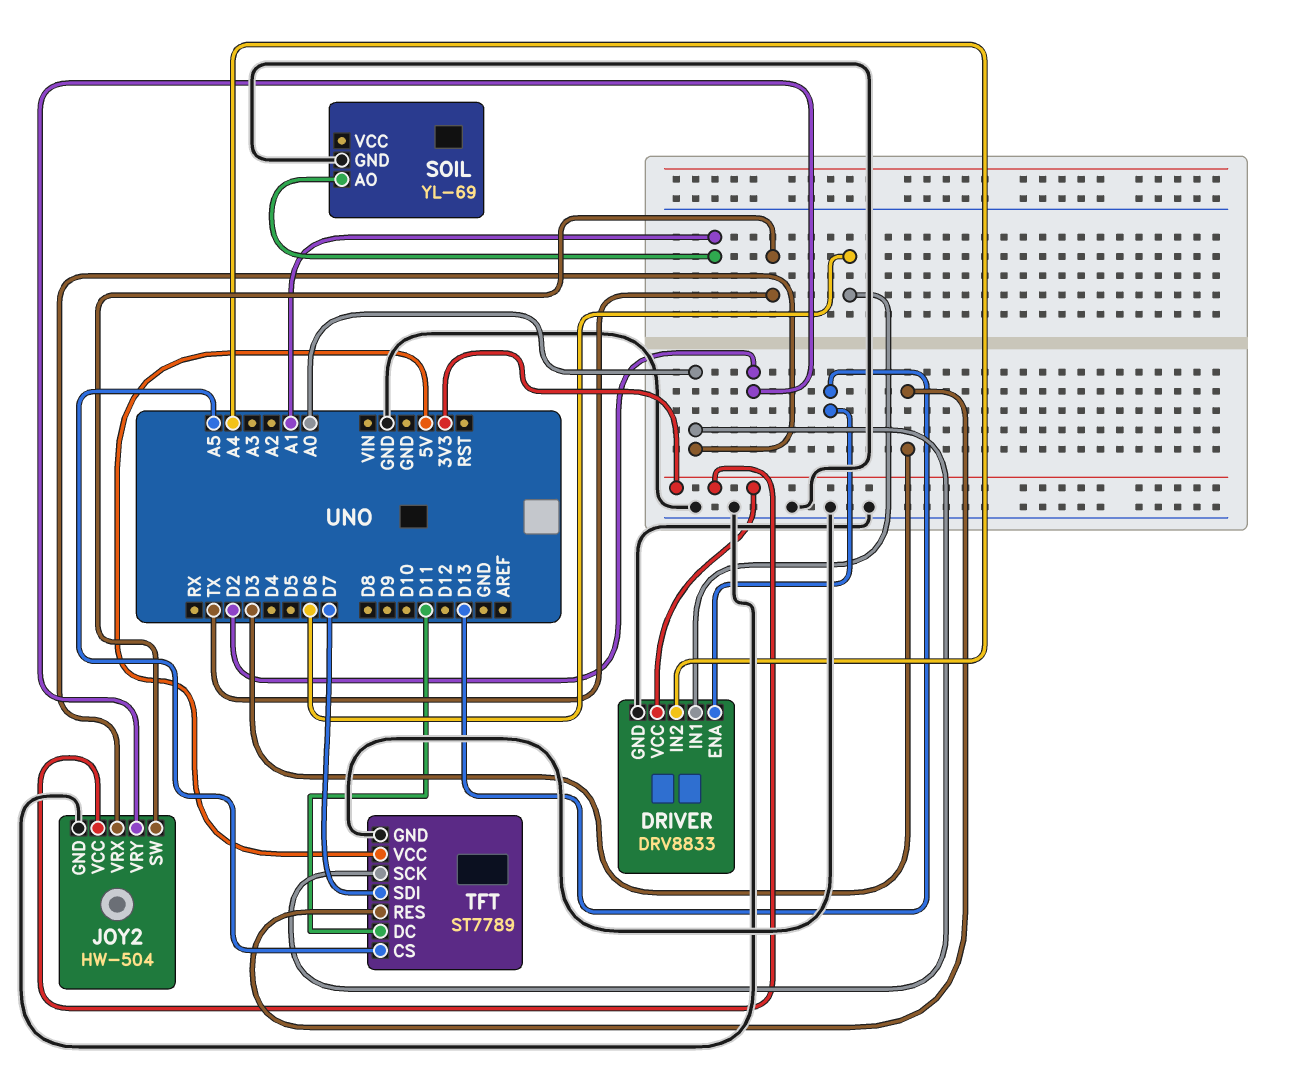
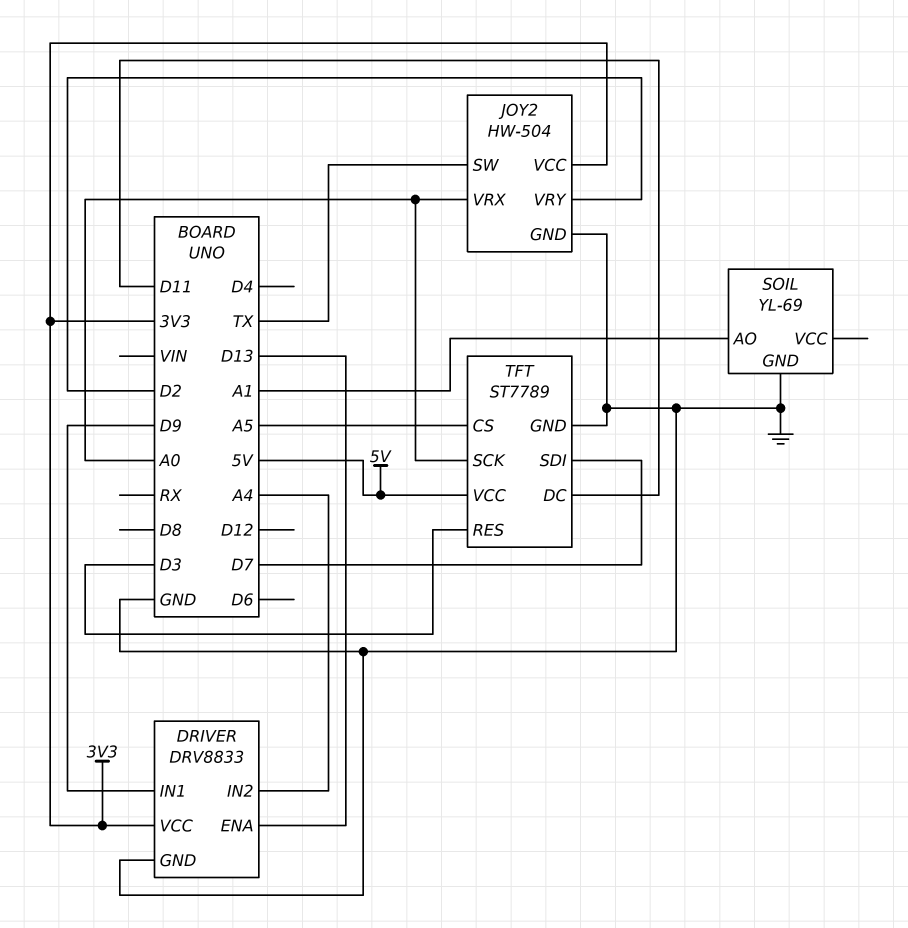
DRIVER pin IN1: D6 -> D9

